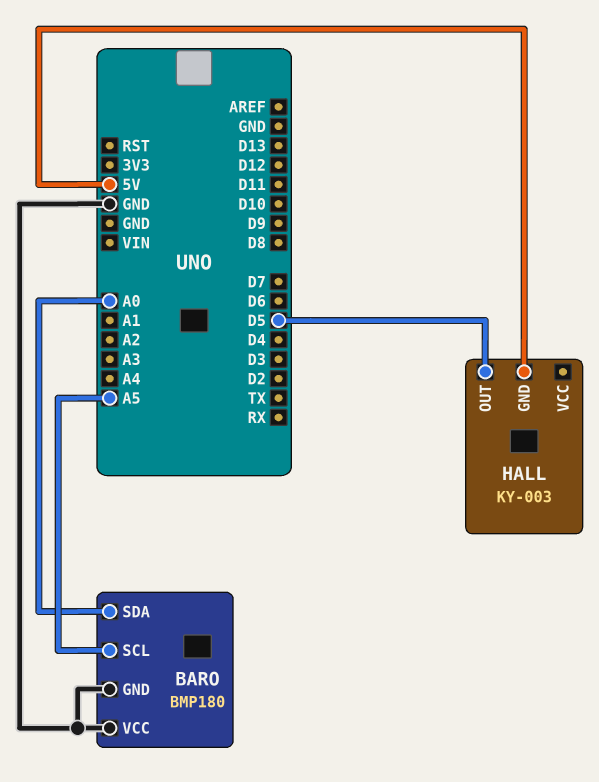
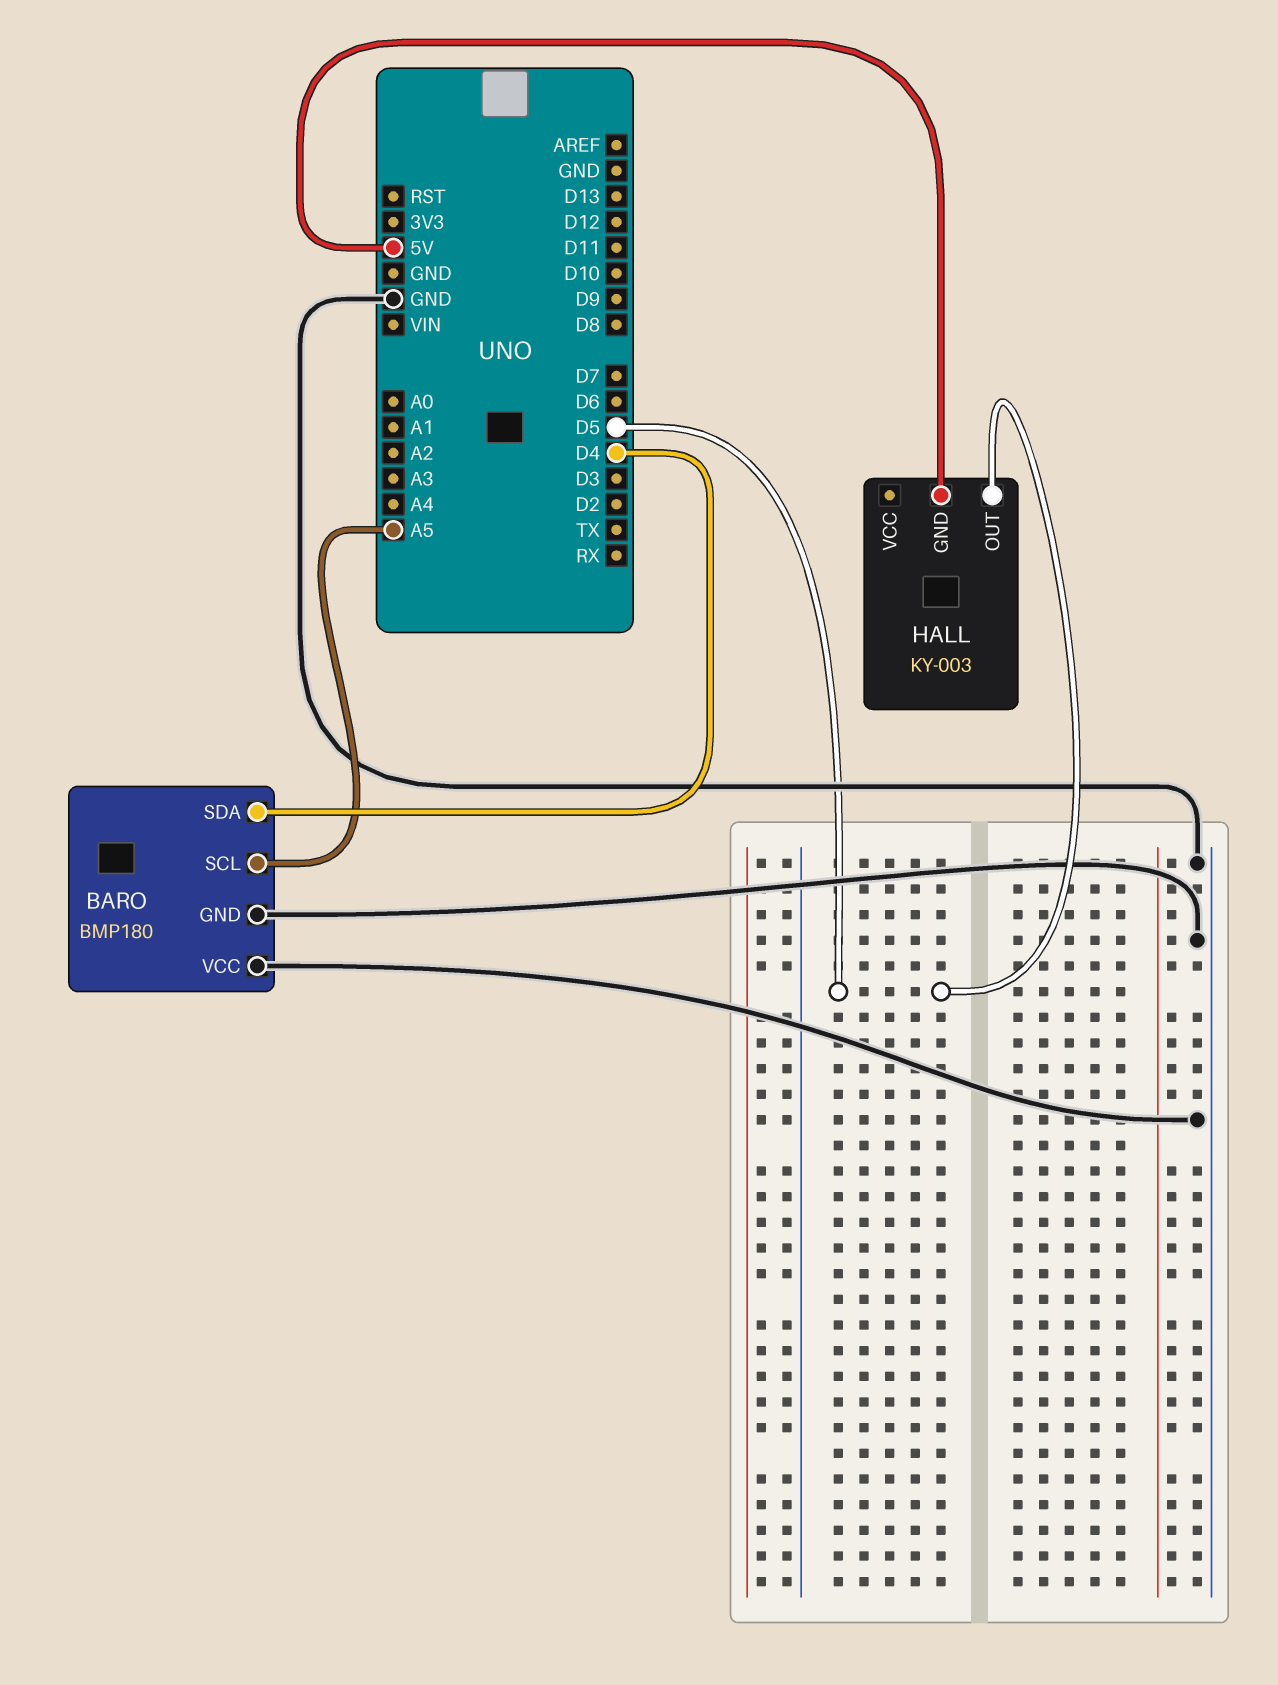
BARO pin SDA: A0 -> D4

